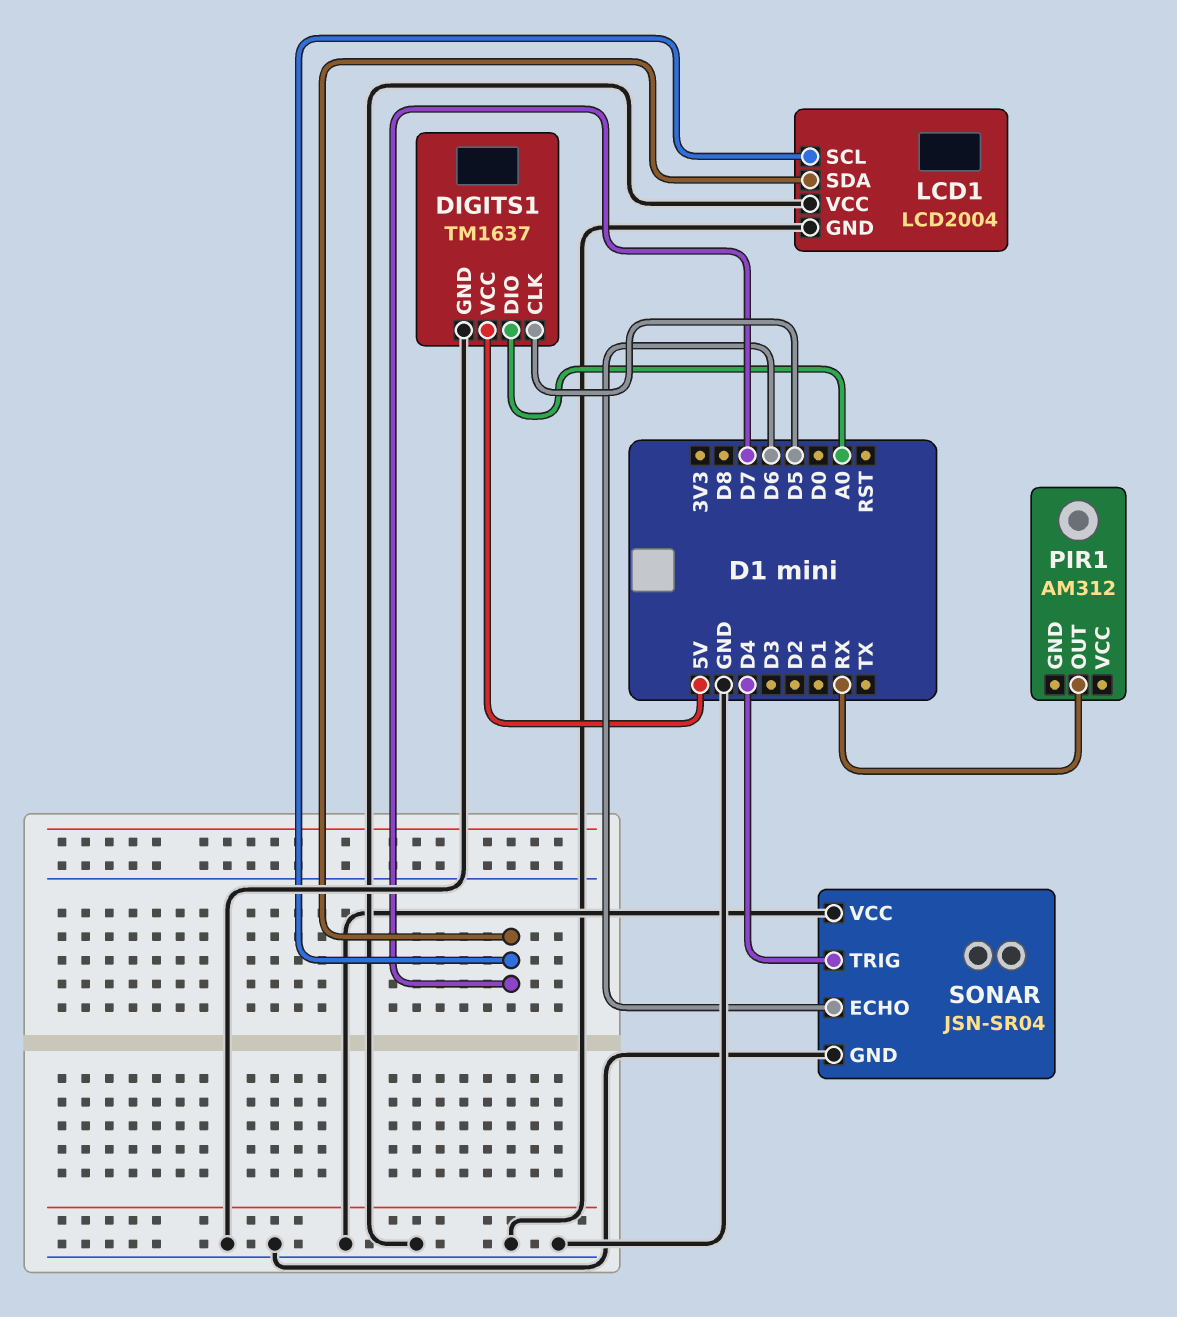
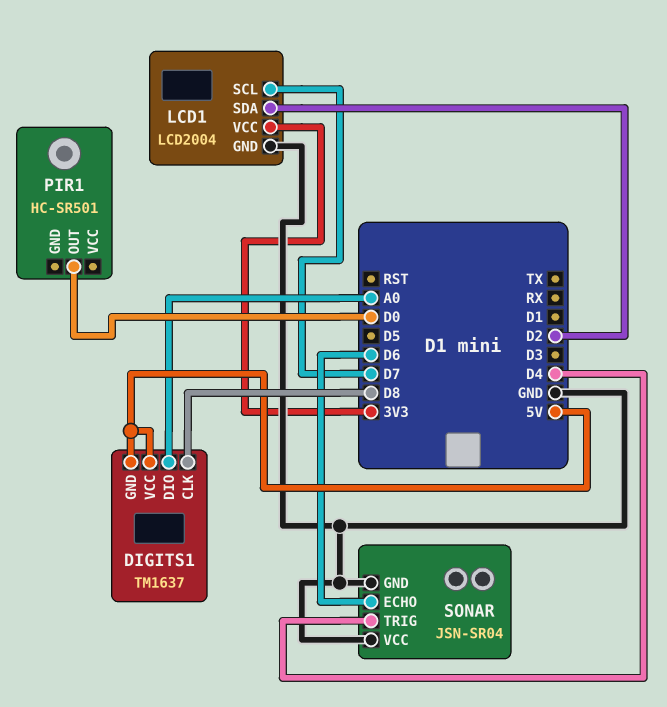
DIGITS1 pin CLK: D5 -> D8
DIGITS1 pin GND: GND -> 5V
LCD1 pin SDA: D7 -> D2
LCD1 pin VCC: GND -> 3V3
PIR1: AM312 -> HC-SR501
PIR1 pin OUT: RX -> D0

